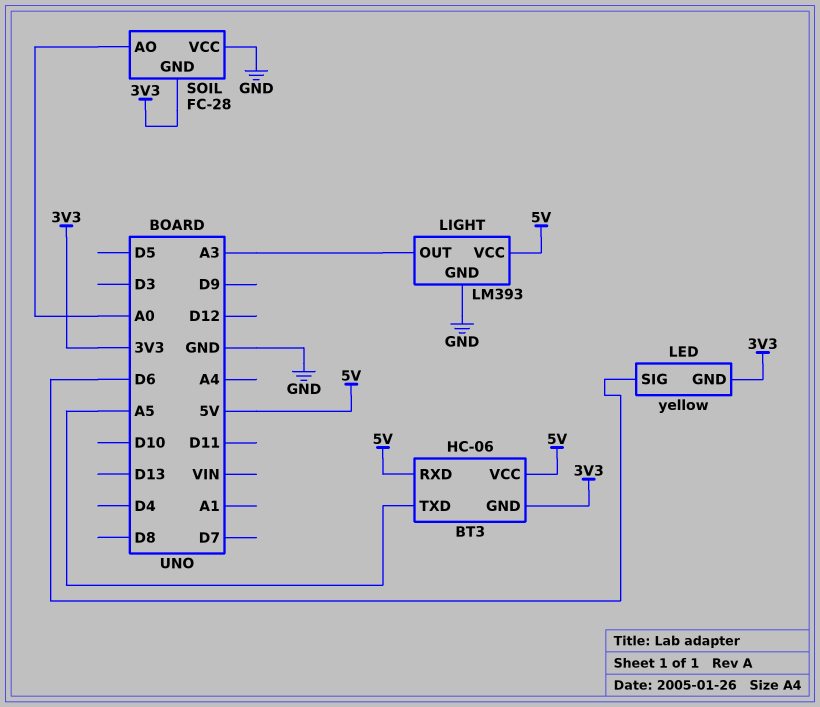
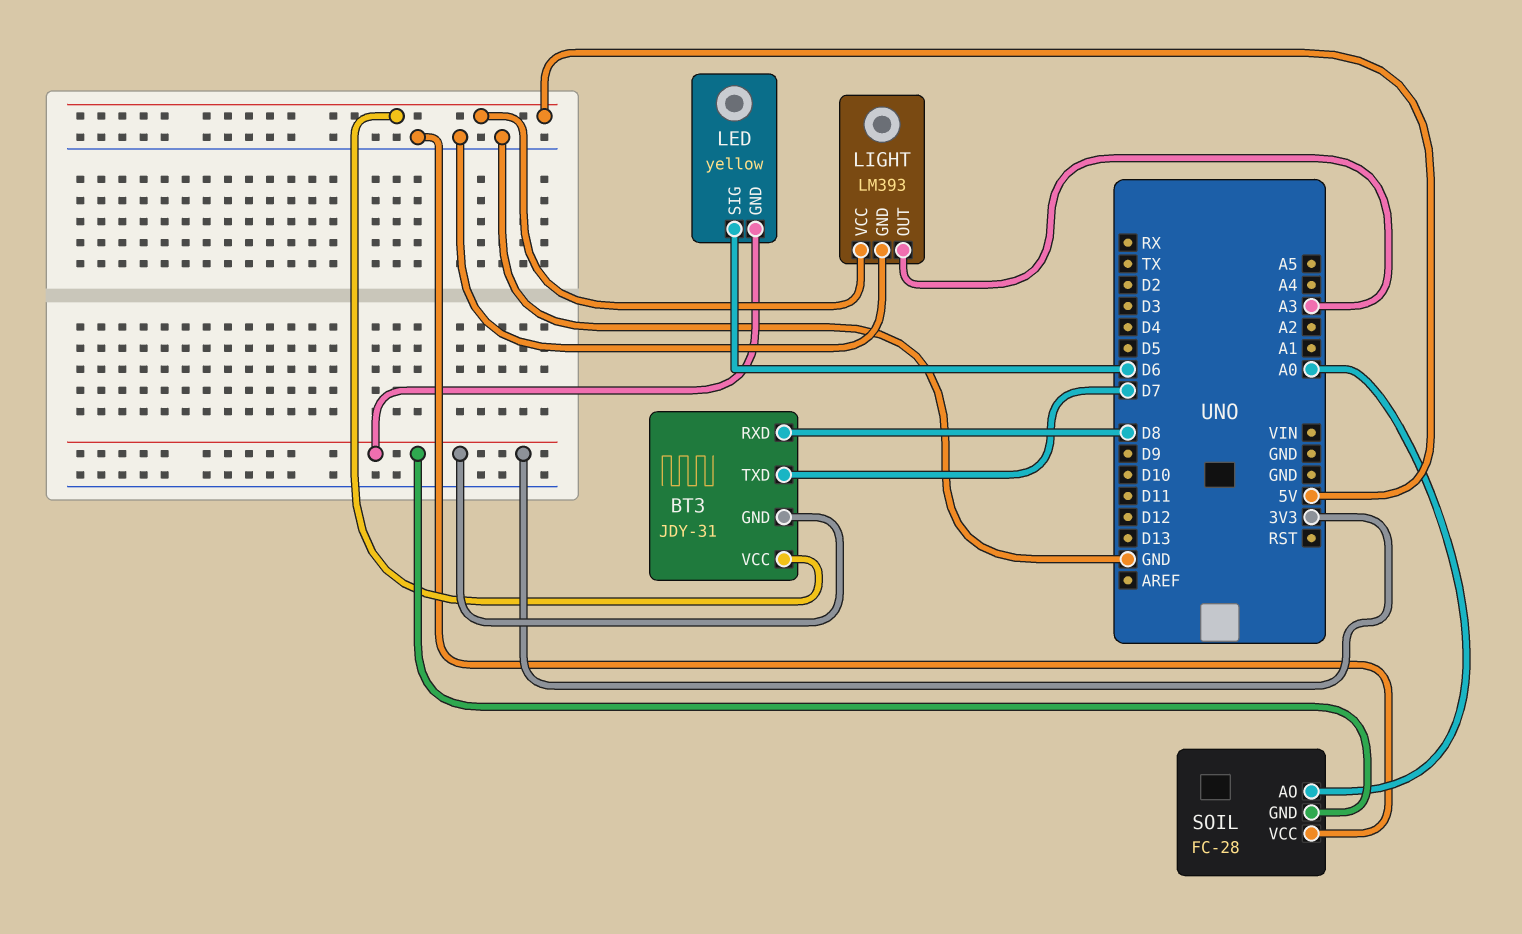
BT3: HC-06 -> JDY-31
BT3 pin RXD: 5V -> D8
BT3 pin TXD: A5 -> D7

